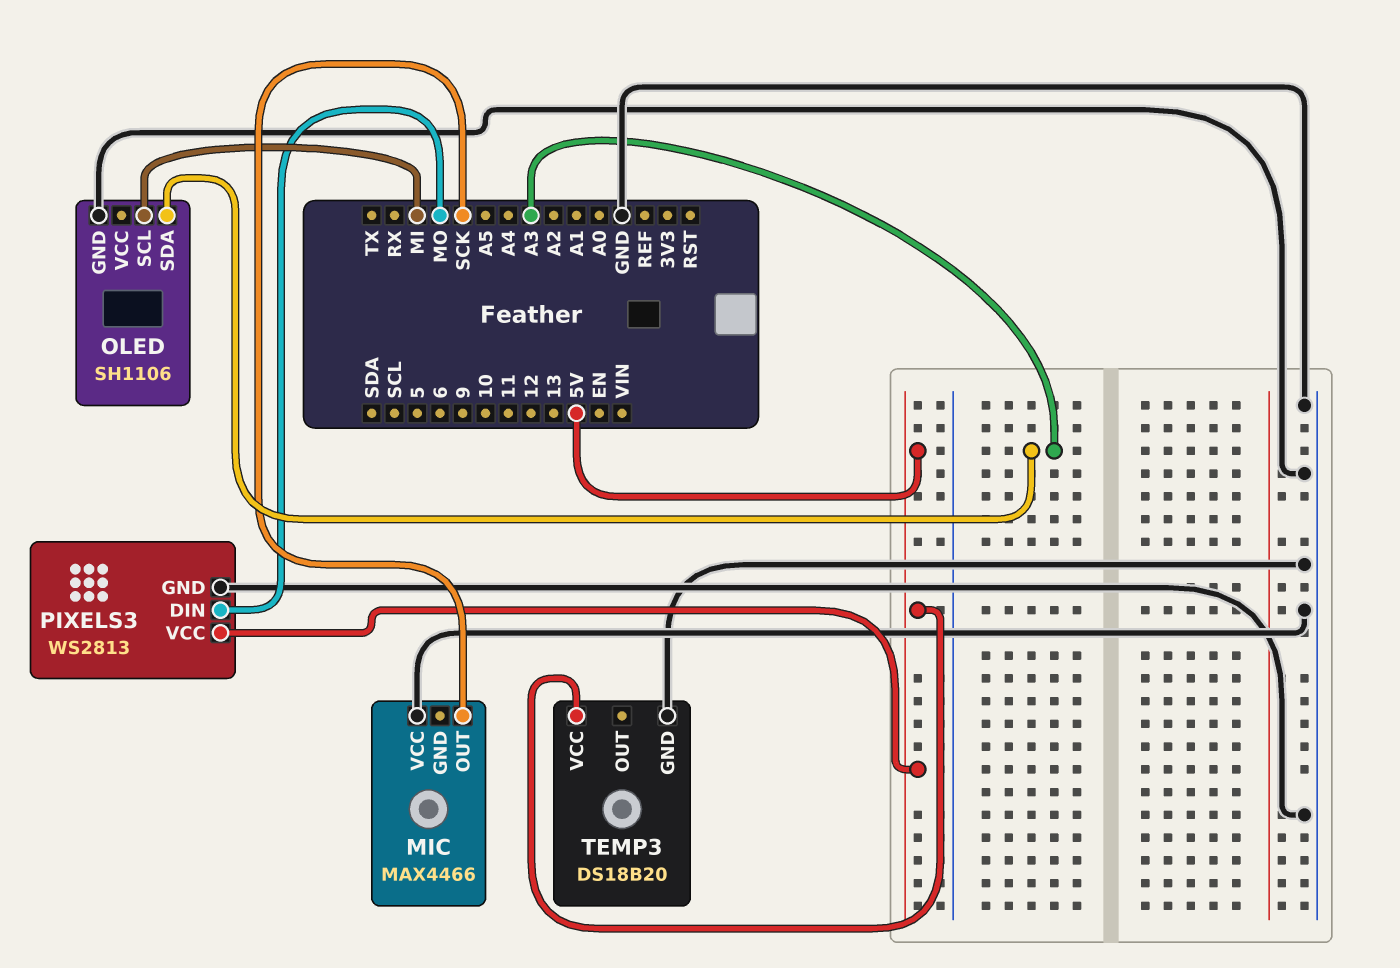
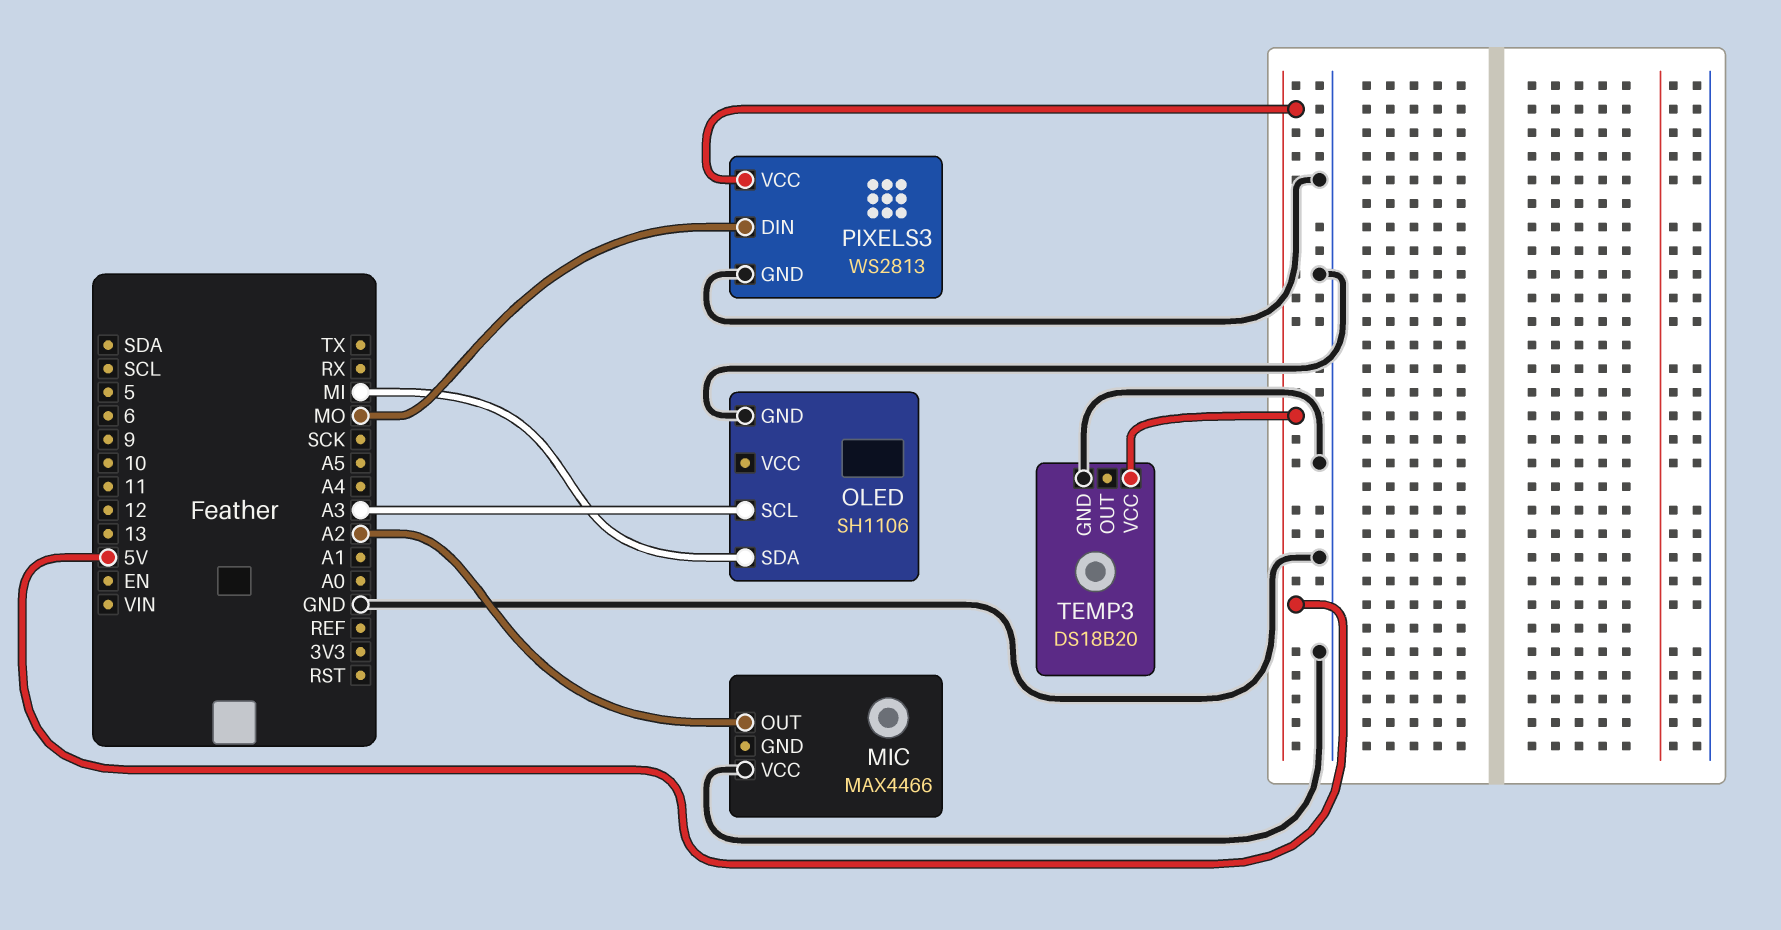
MIC pin OUT: SCK -> A2
OLED pin SCL: MI -> A3
OLED pin SDA: A3 -> MI

